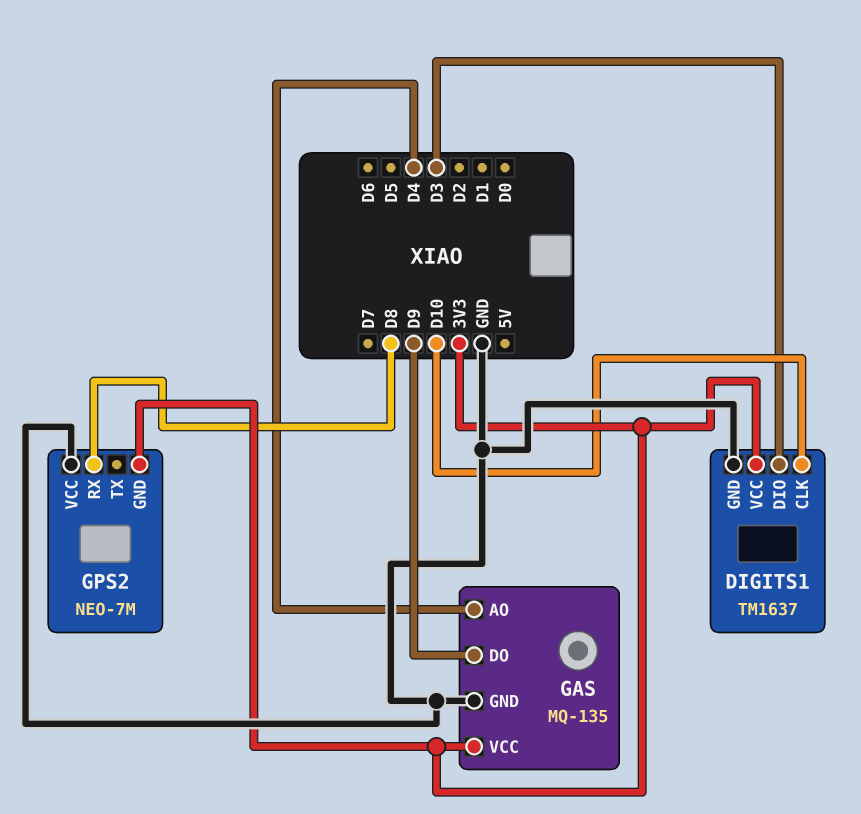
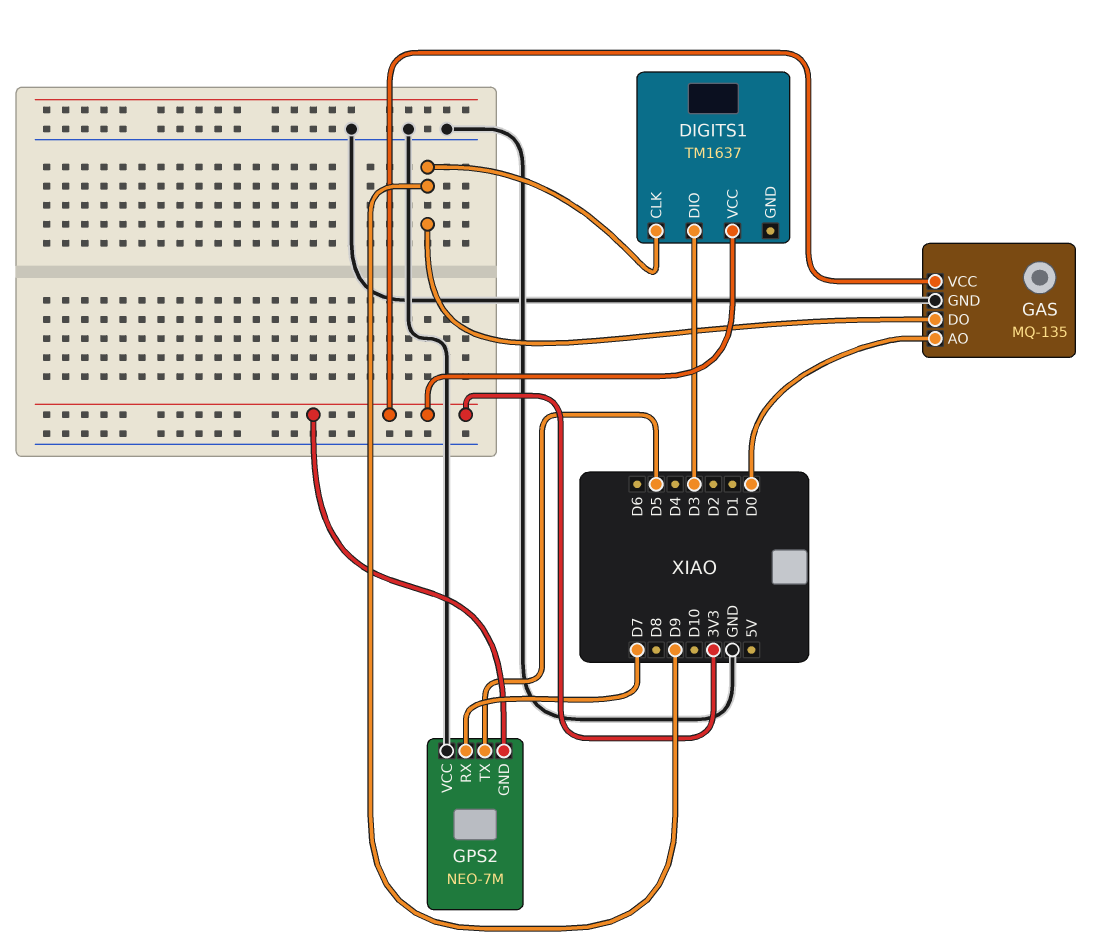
DIGITS1 pin CLK: D10 -> D9
DIGITS1 pin GND: GND -> none
GAS pin AO: D4 -> D0
GPS2 pin RX: D8 -> D7
GPS2 pin TX: none -> D5

